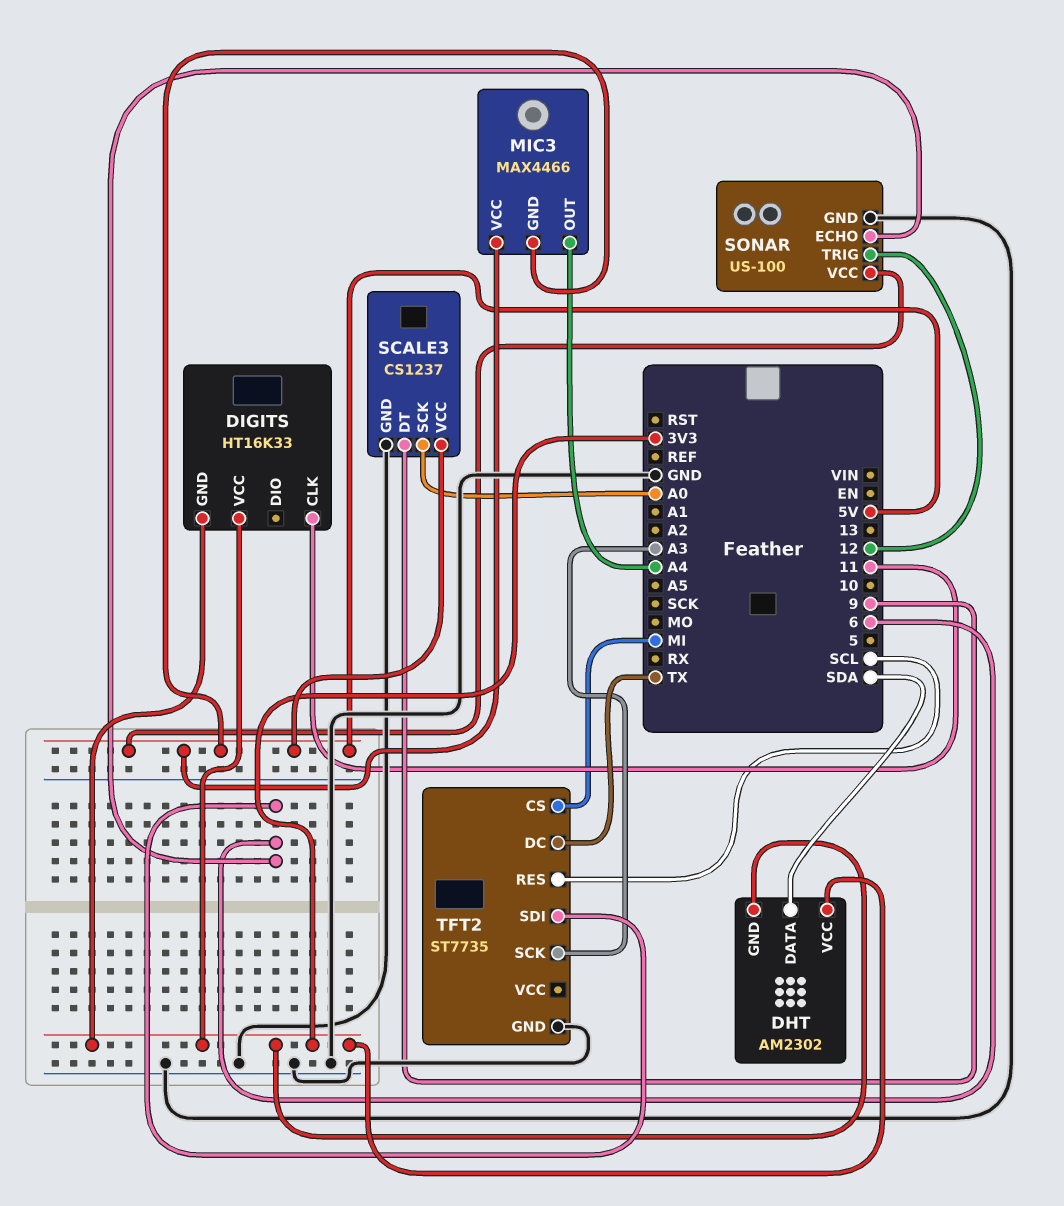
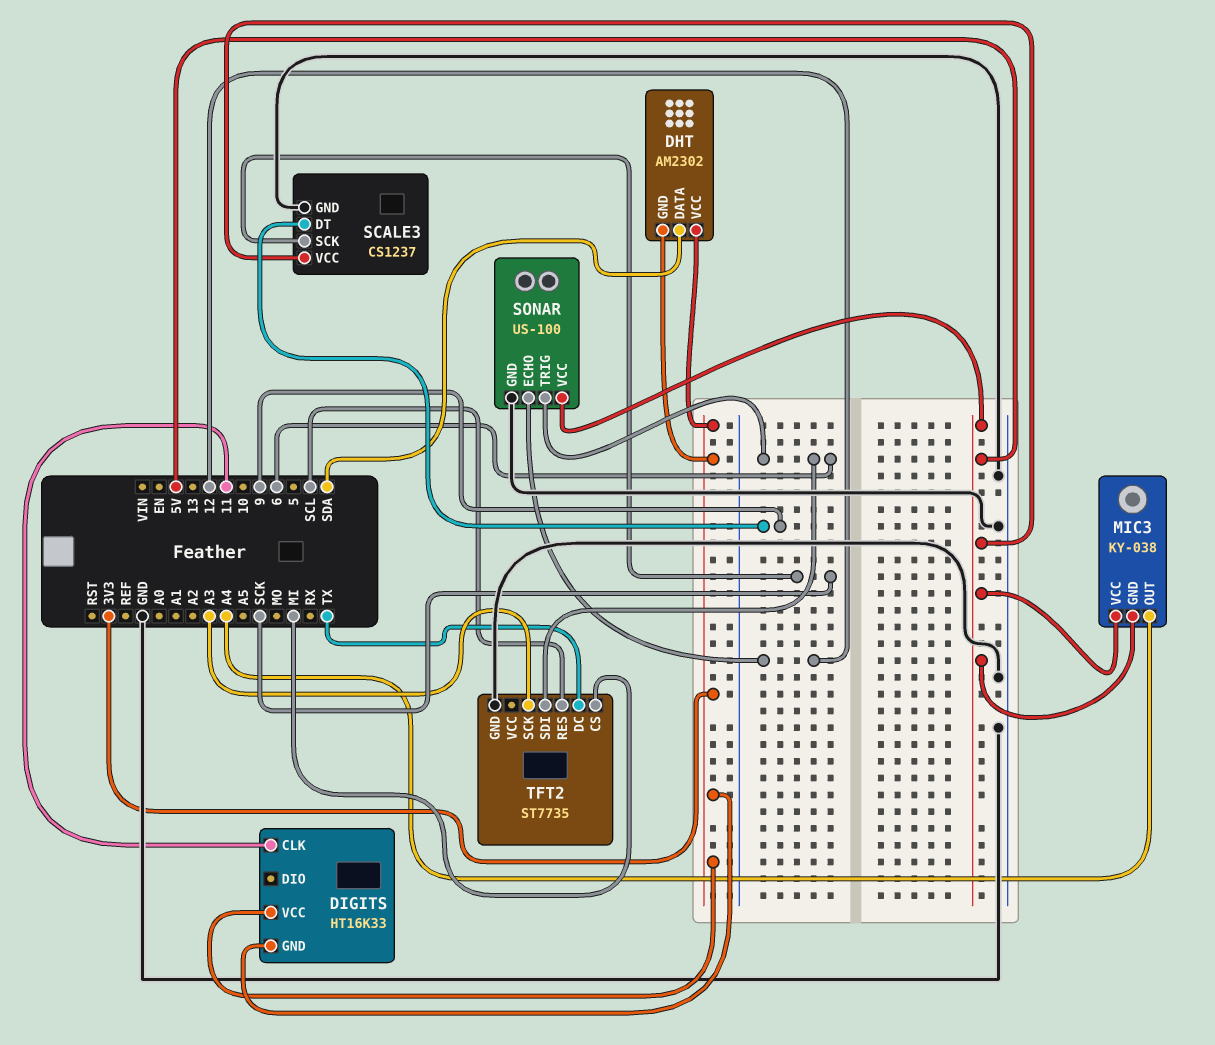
MIC3: MAX4466 -> KY-038
SCALE3 pin SCK: A0 -> SCK
SONAR pin ECHO: 6 -> 12
SONAR pin TRIG: 12 -> 6

